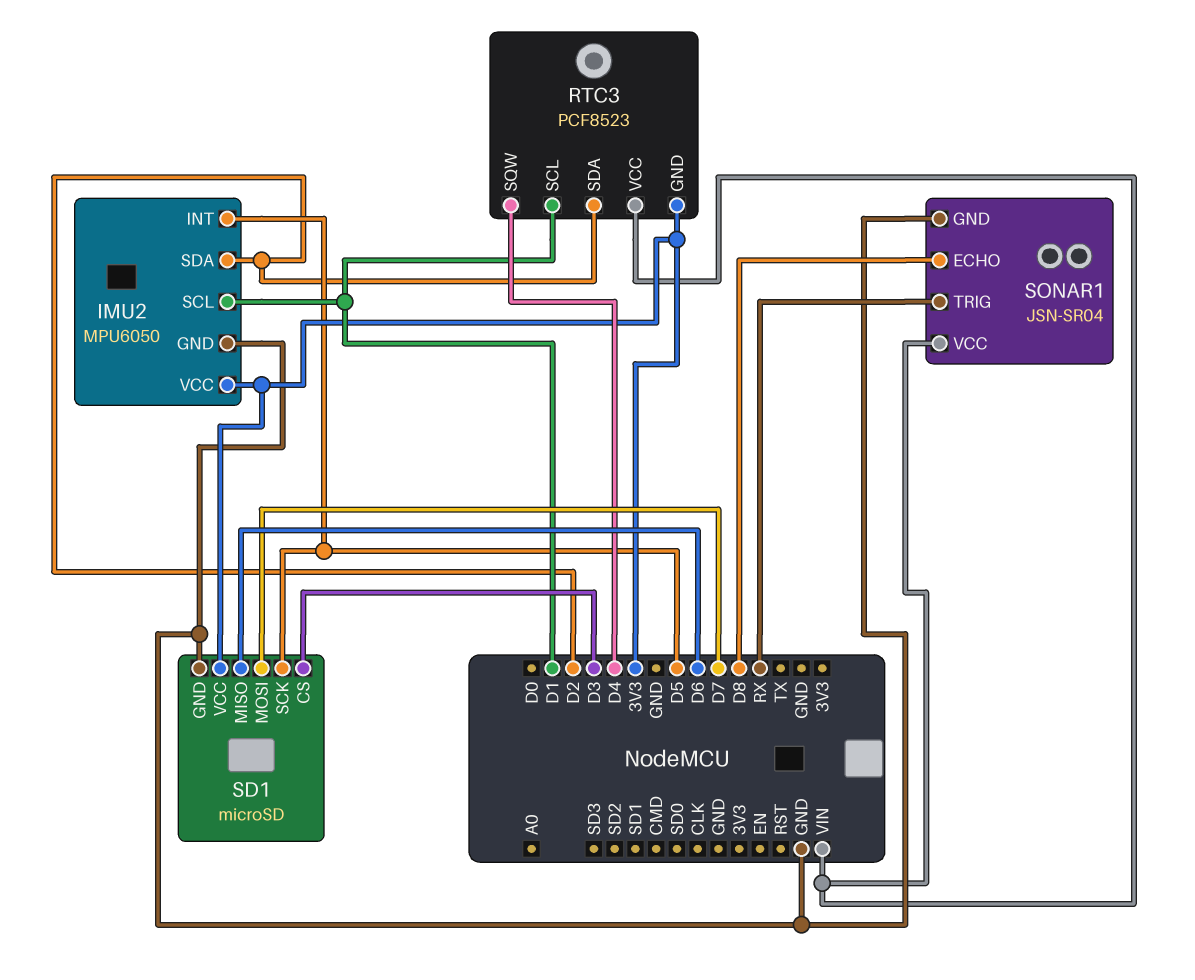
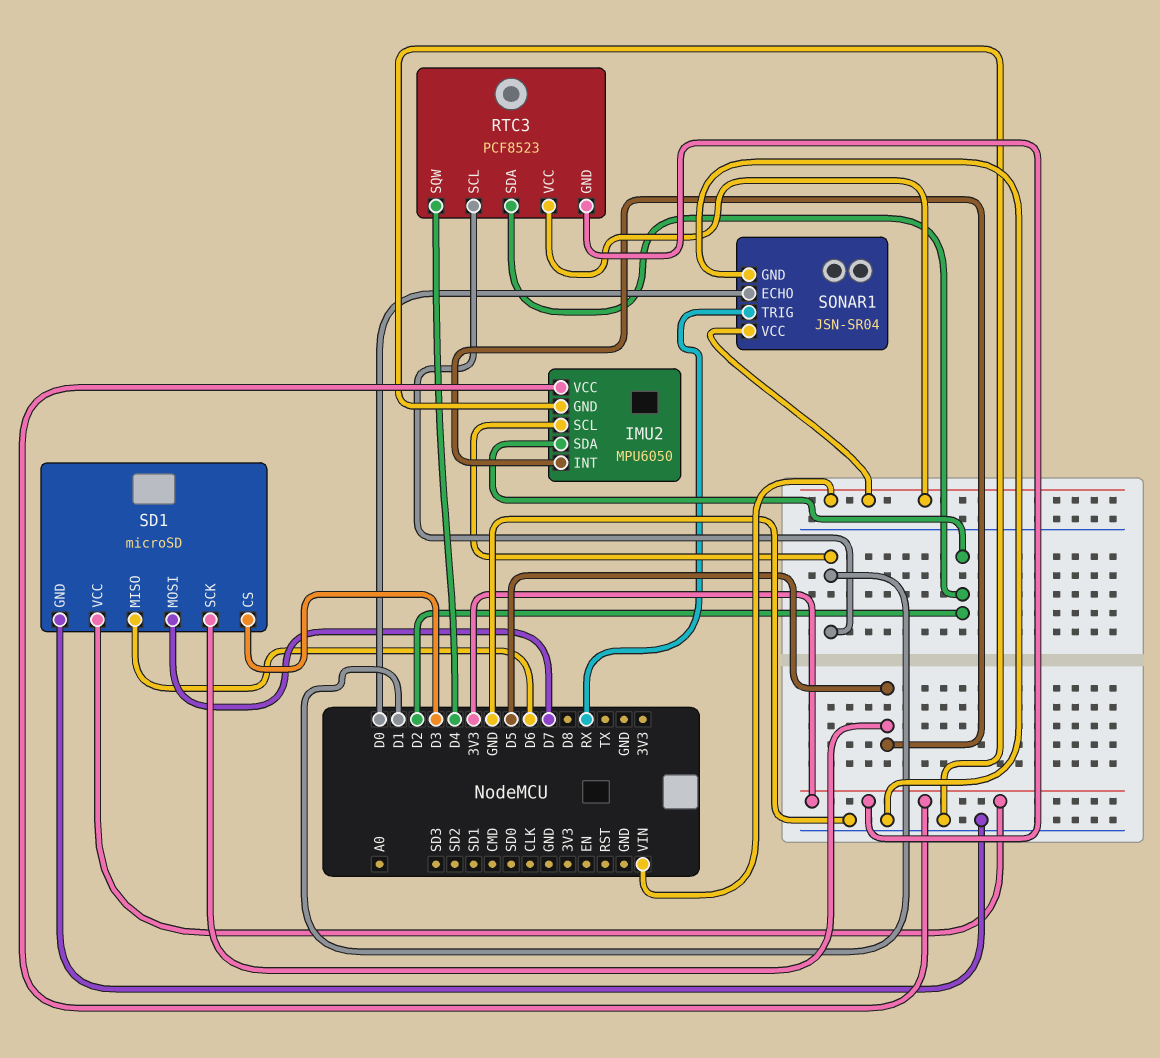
SONAR1 pin ECHO: D8 -> D0

